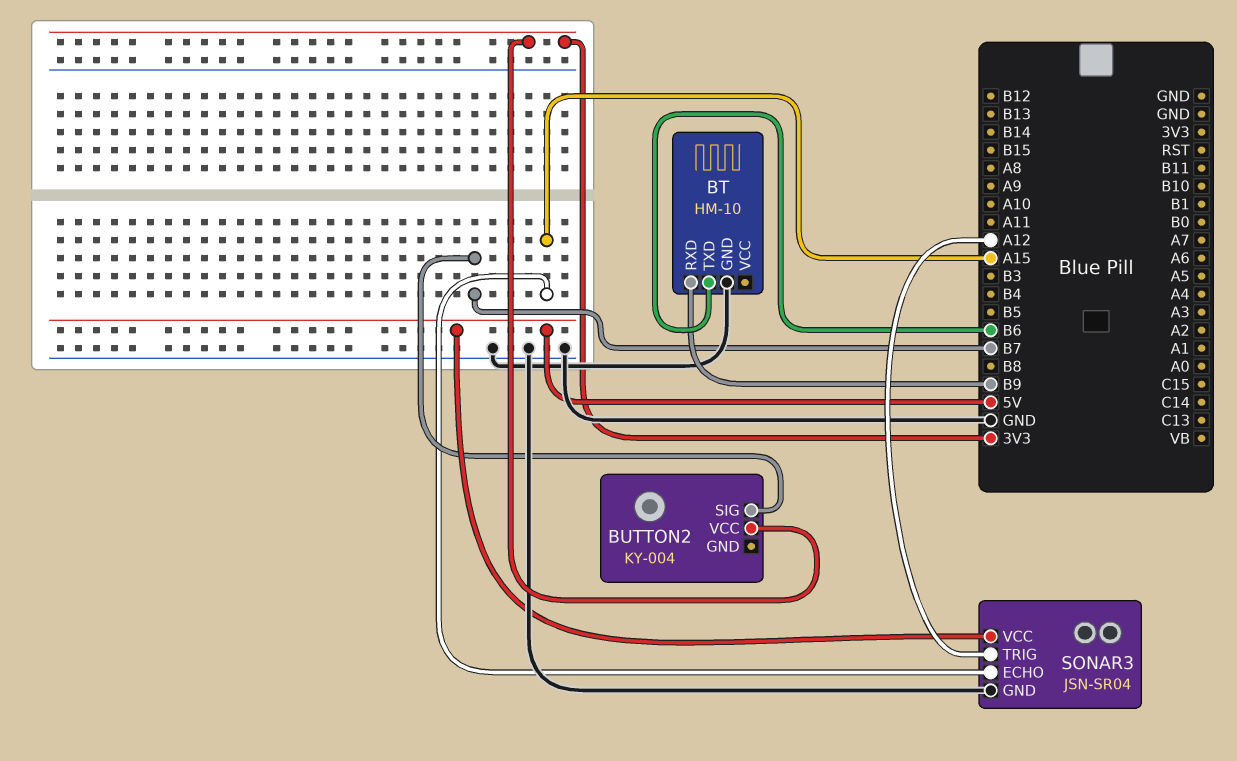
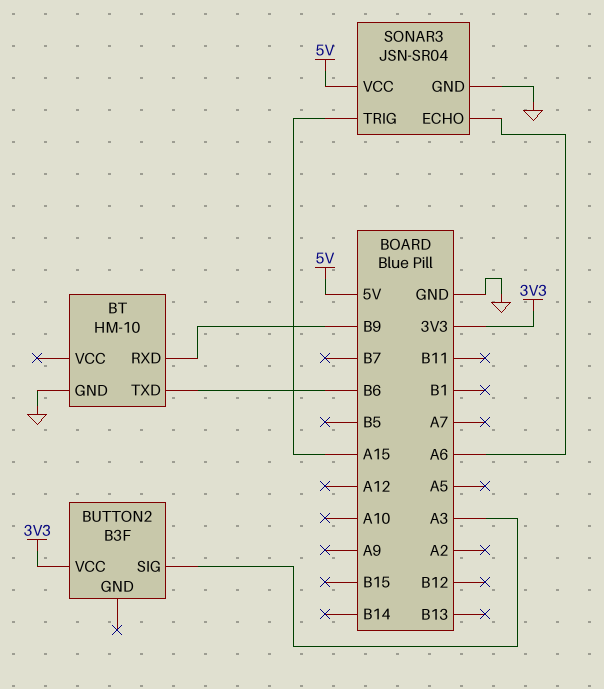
BUTTON2: KY-004 -> B3F
BUTTON2 pin SIG: B7 -> A3
SONAR3 pin ECHO: A15 -> A6
SONAR3 pin TRIG: A12 -> A15

